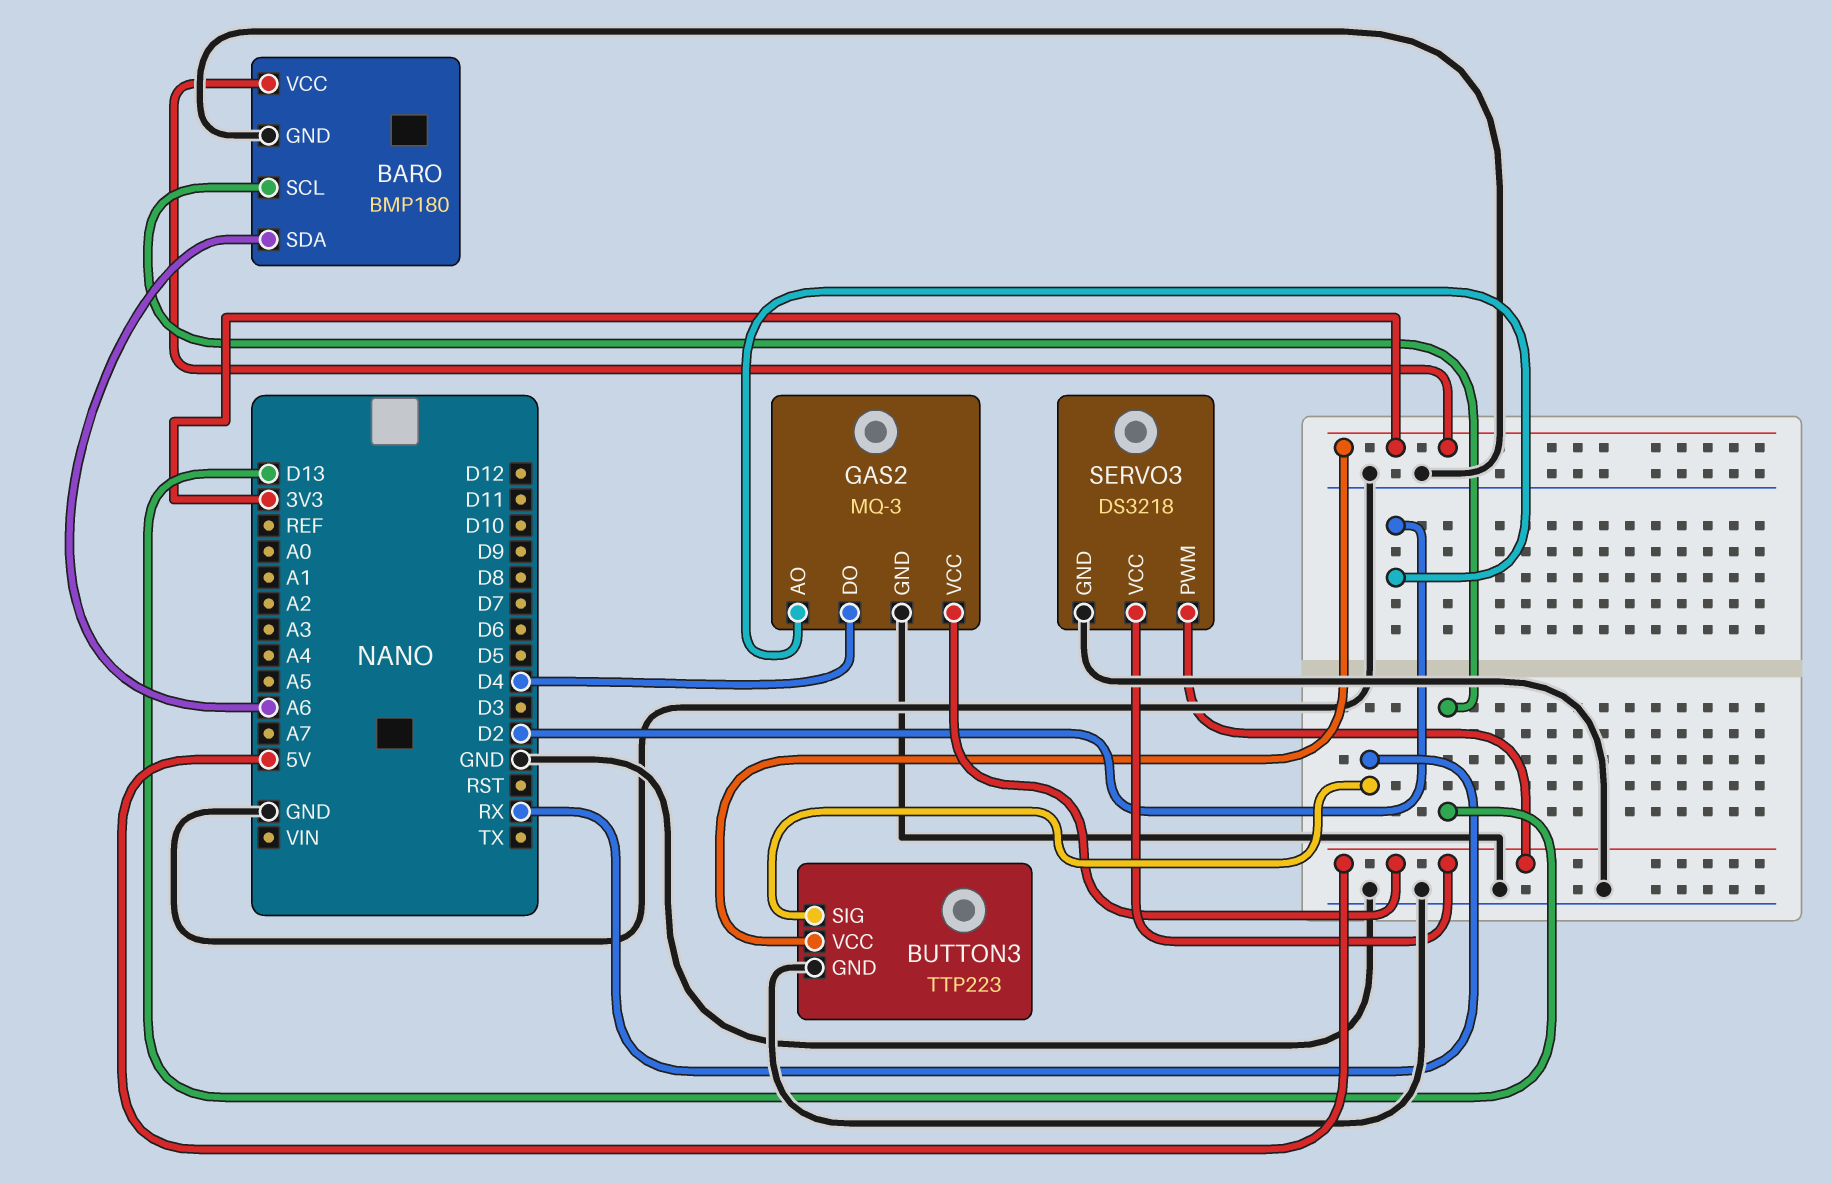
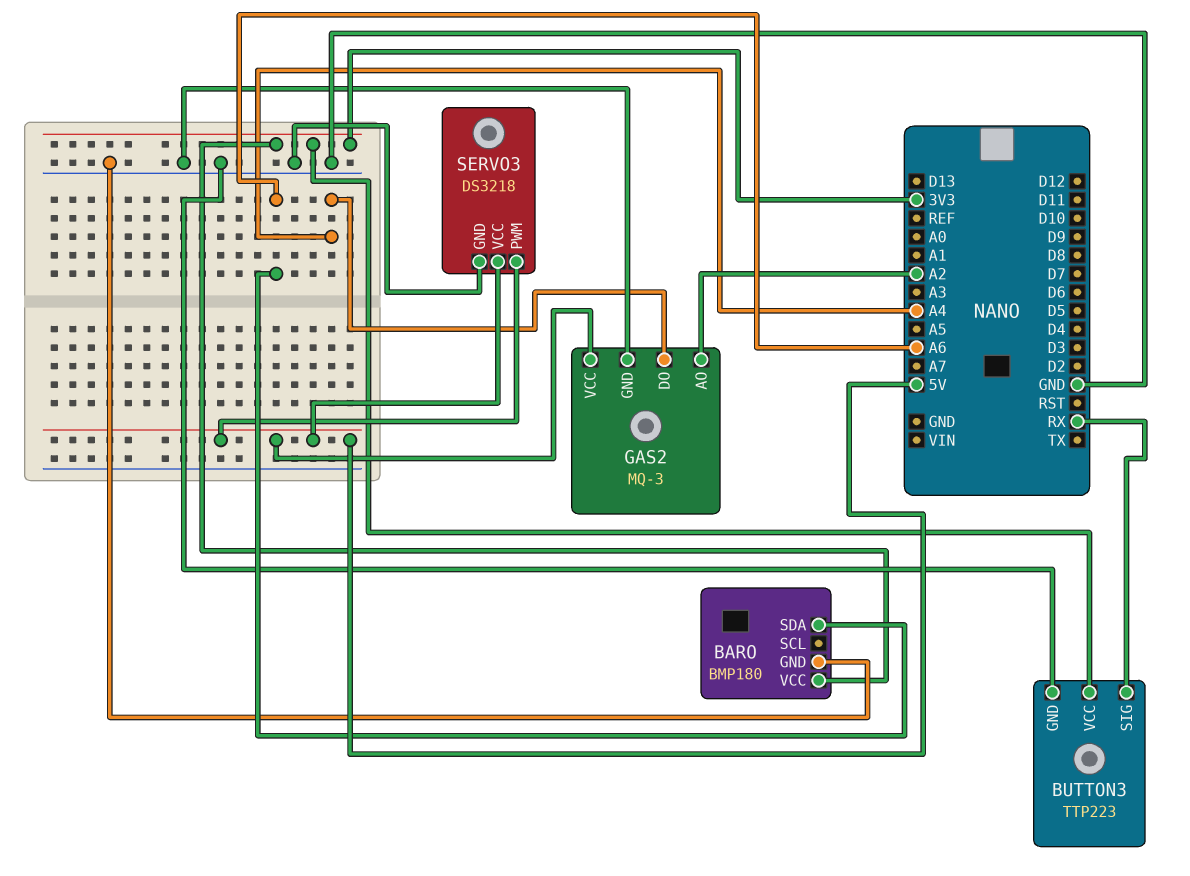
BARO pin SCL: D13 -> none
GAS2 pin AO: D2 -> A2
GAS2 pin DO: D4 -> A4

